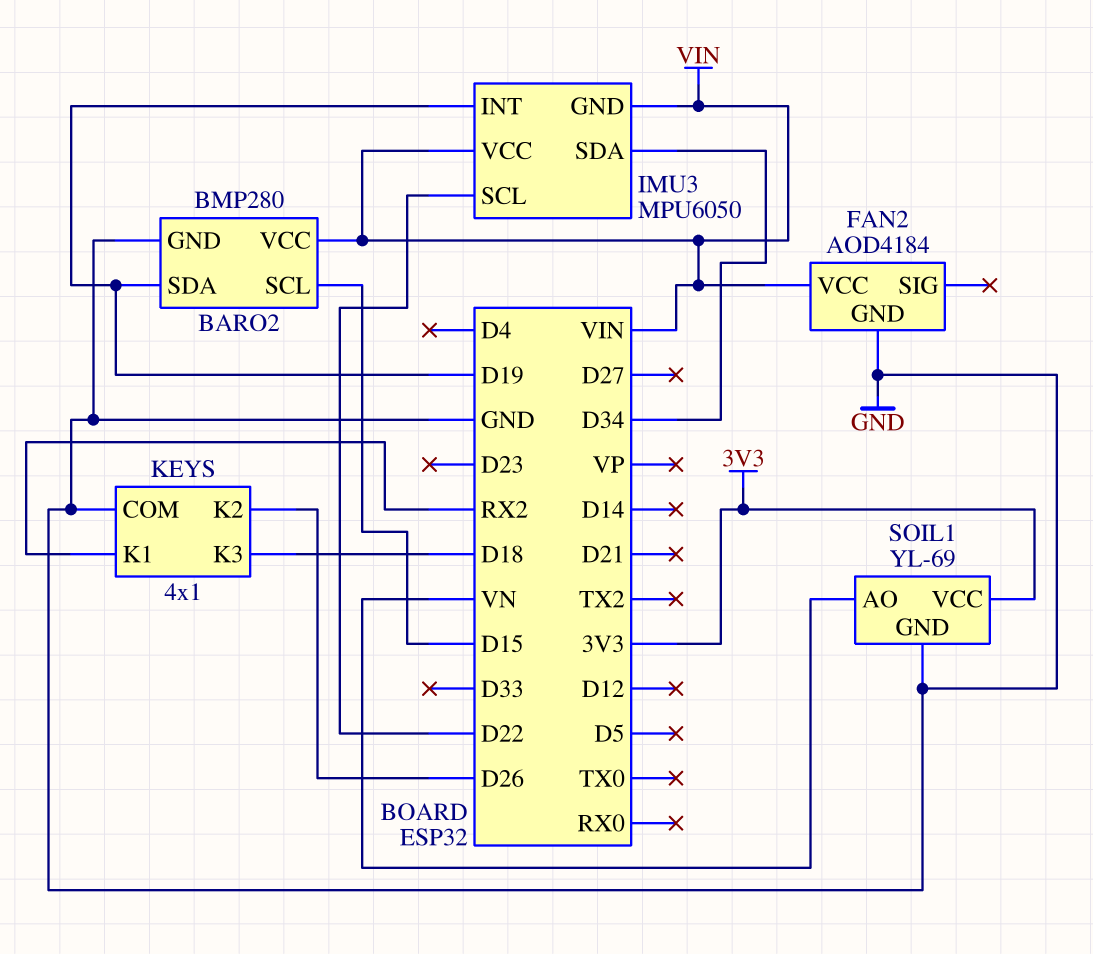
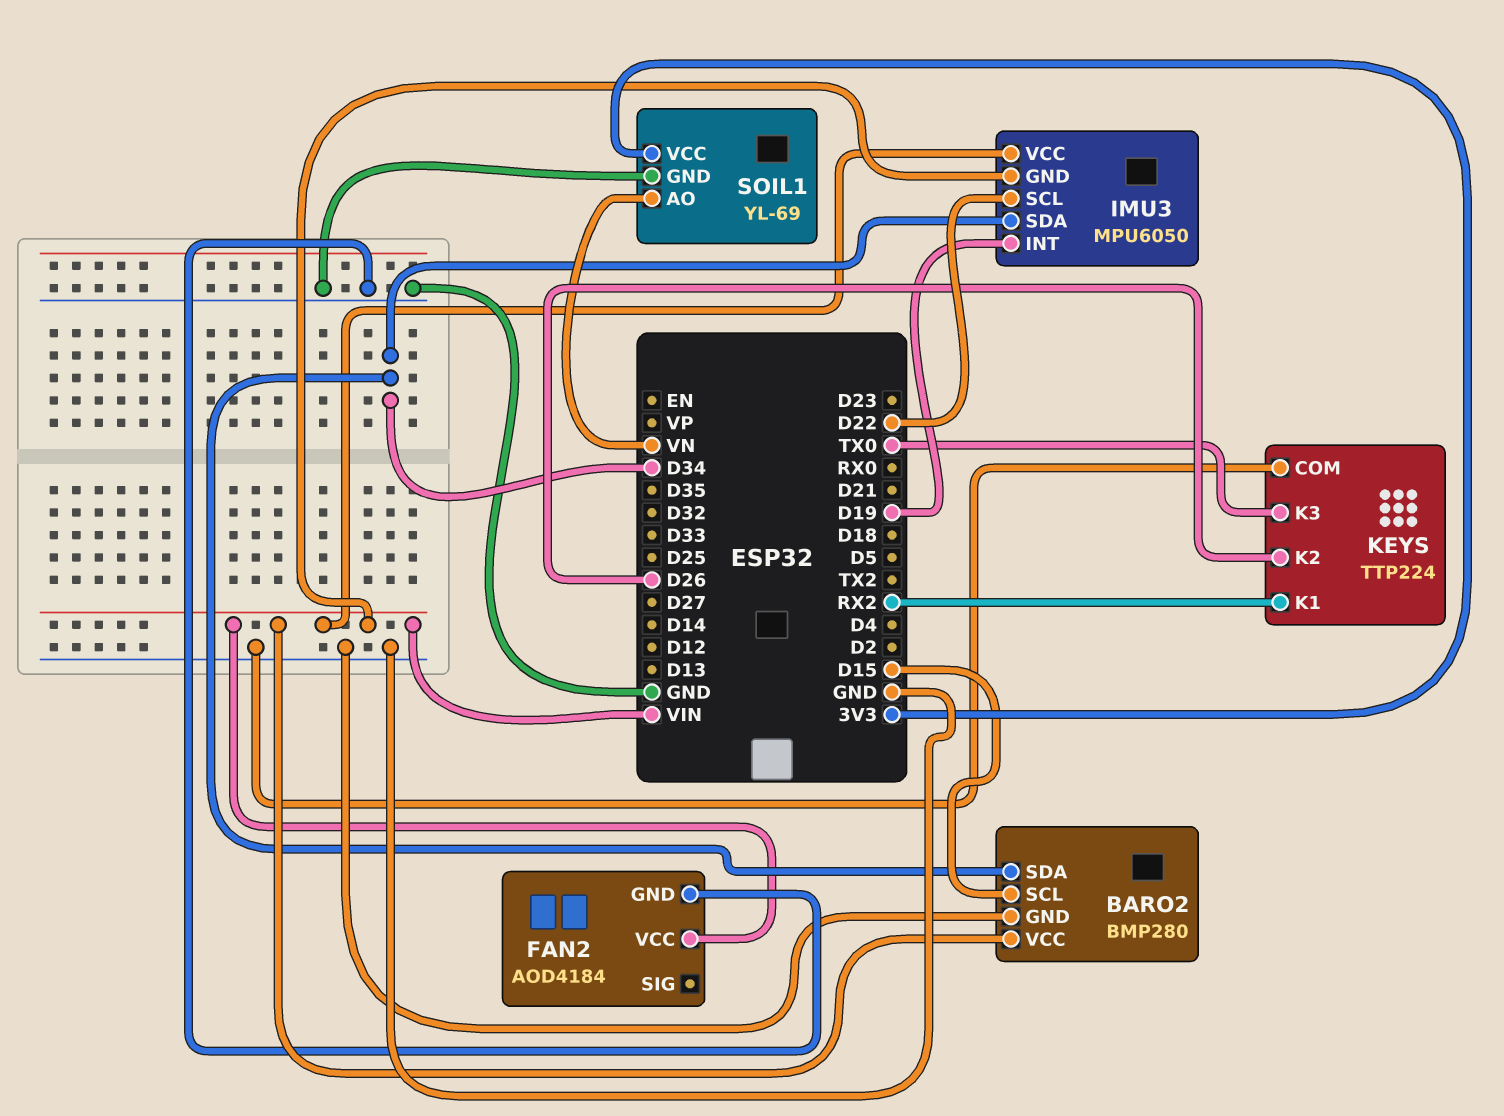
BARO2 pin SDA: D19 -> D34
KEYS: 4x1 -> TTP224
KEYS pin K3: D18 -> TX0

